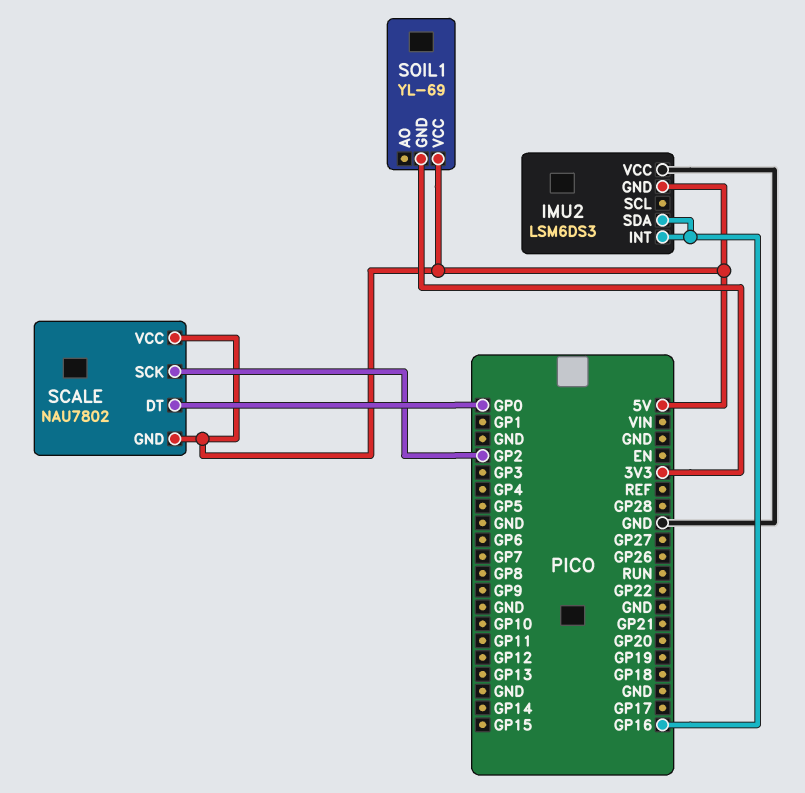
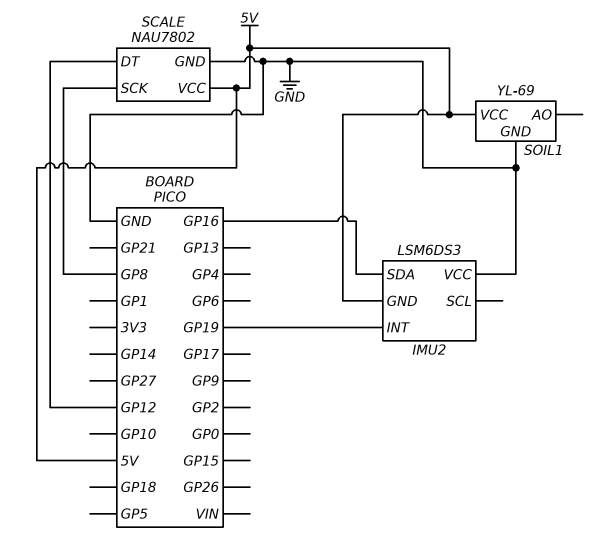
IMU2 pin INT: GP16 -> GP19
SCALE pin DT: GP0 -> GP12
SCALE pin GND: 5V -> GND
SCALE pin SCK: GP2 -> GP8
SOIL1 pin GND: 3V3 -> GND

